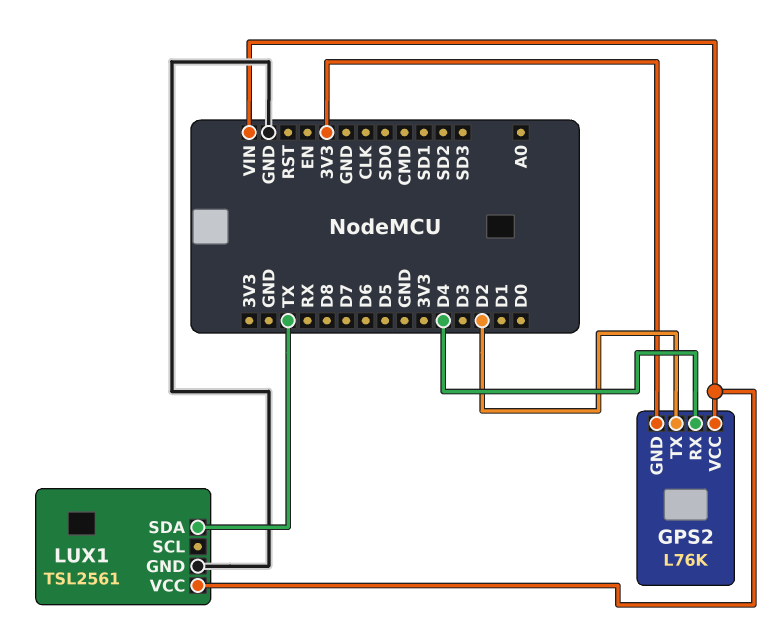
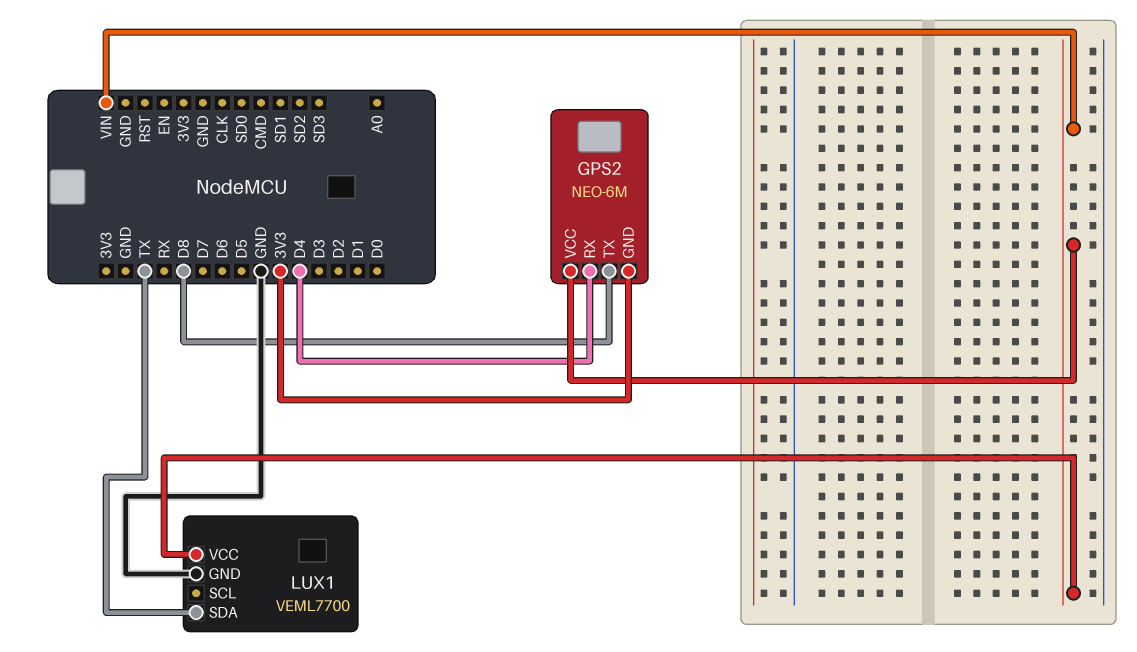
GPS2: L76K -> NEO-6M
GPS2 pin TX: D2 -> D8
LUX1: TSL2561 -> VEML7700

